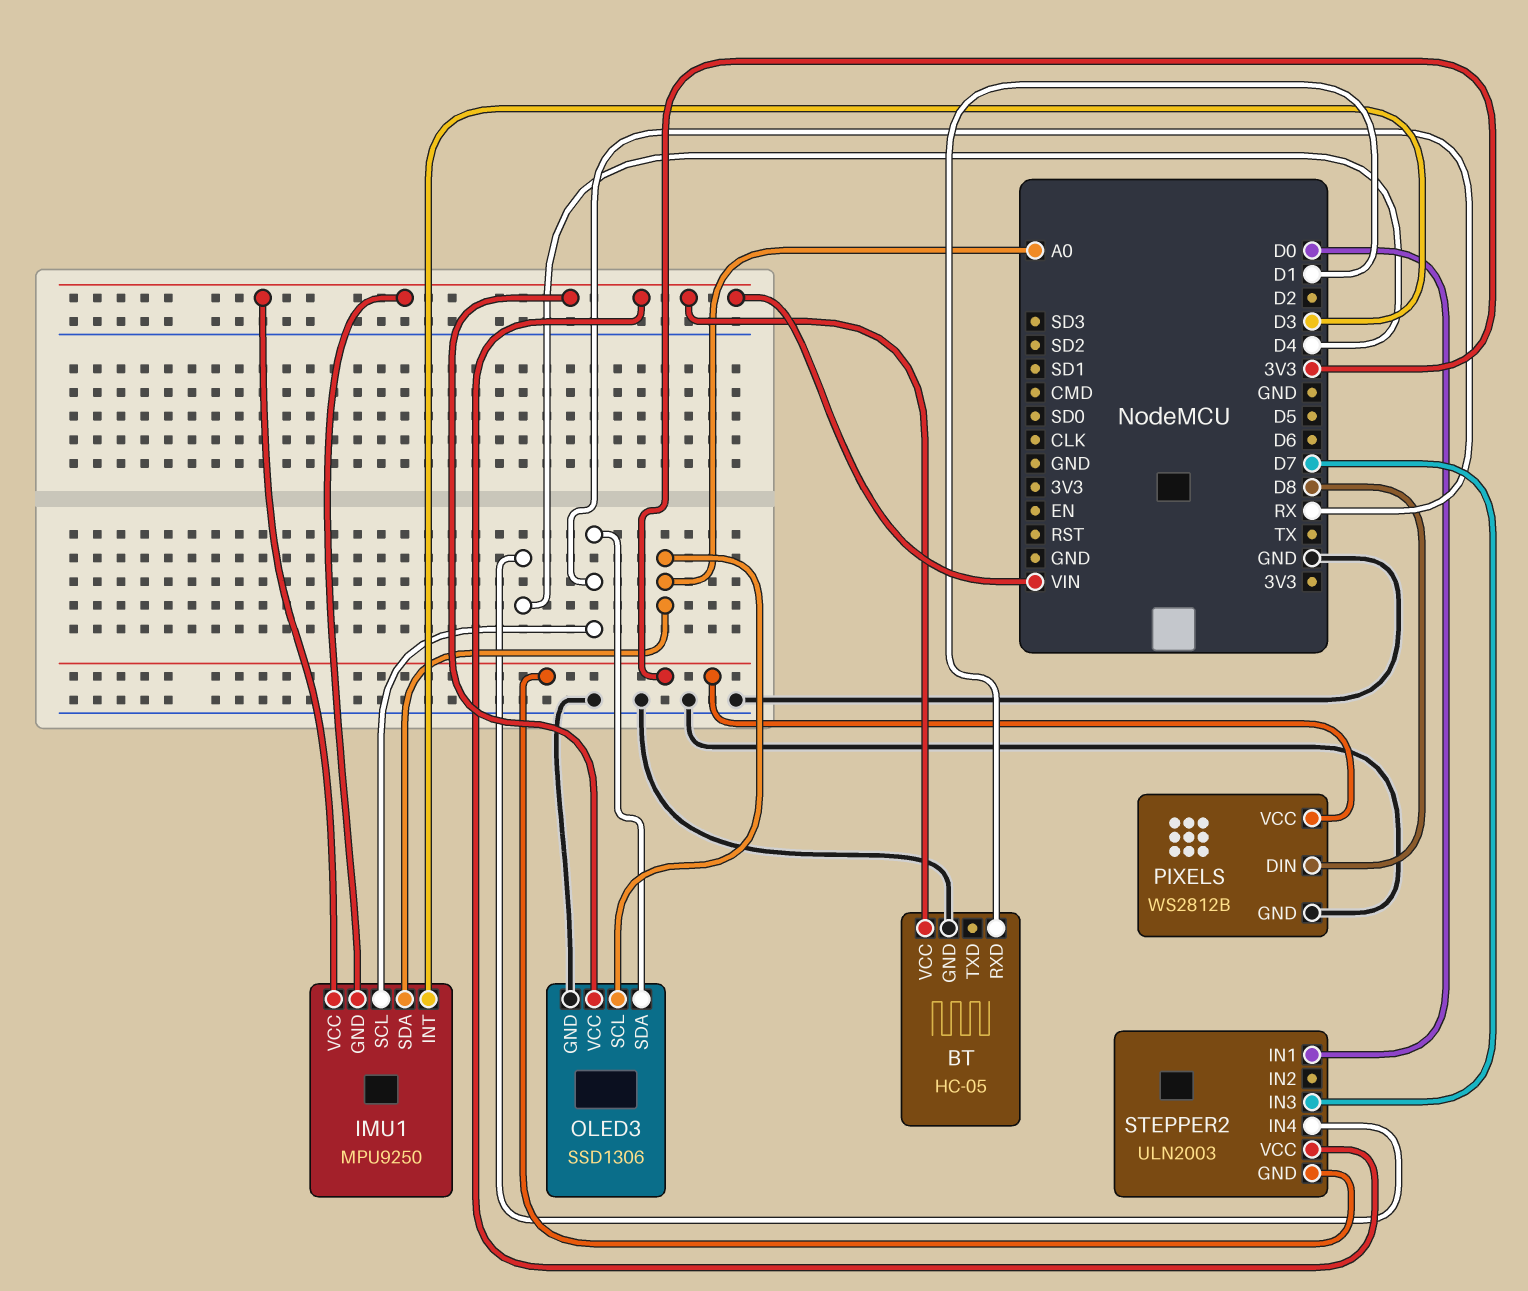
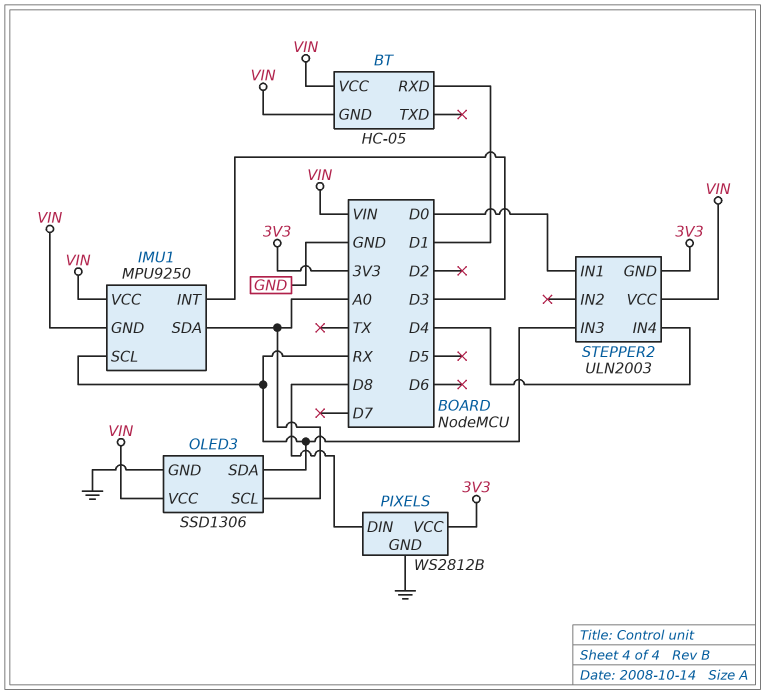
BT pin GND: GND -> VIN
STEPPER2 pin IN3: D7 -> RX

